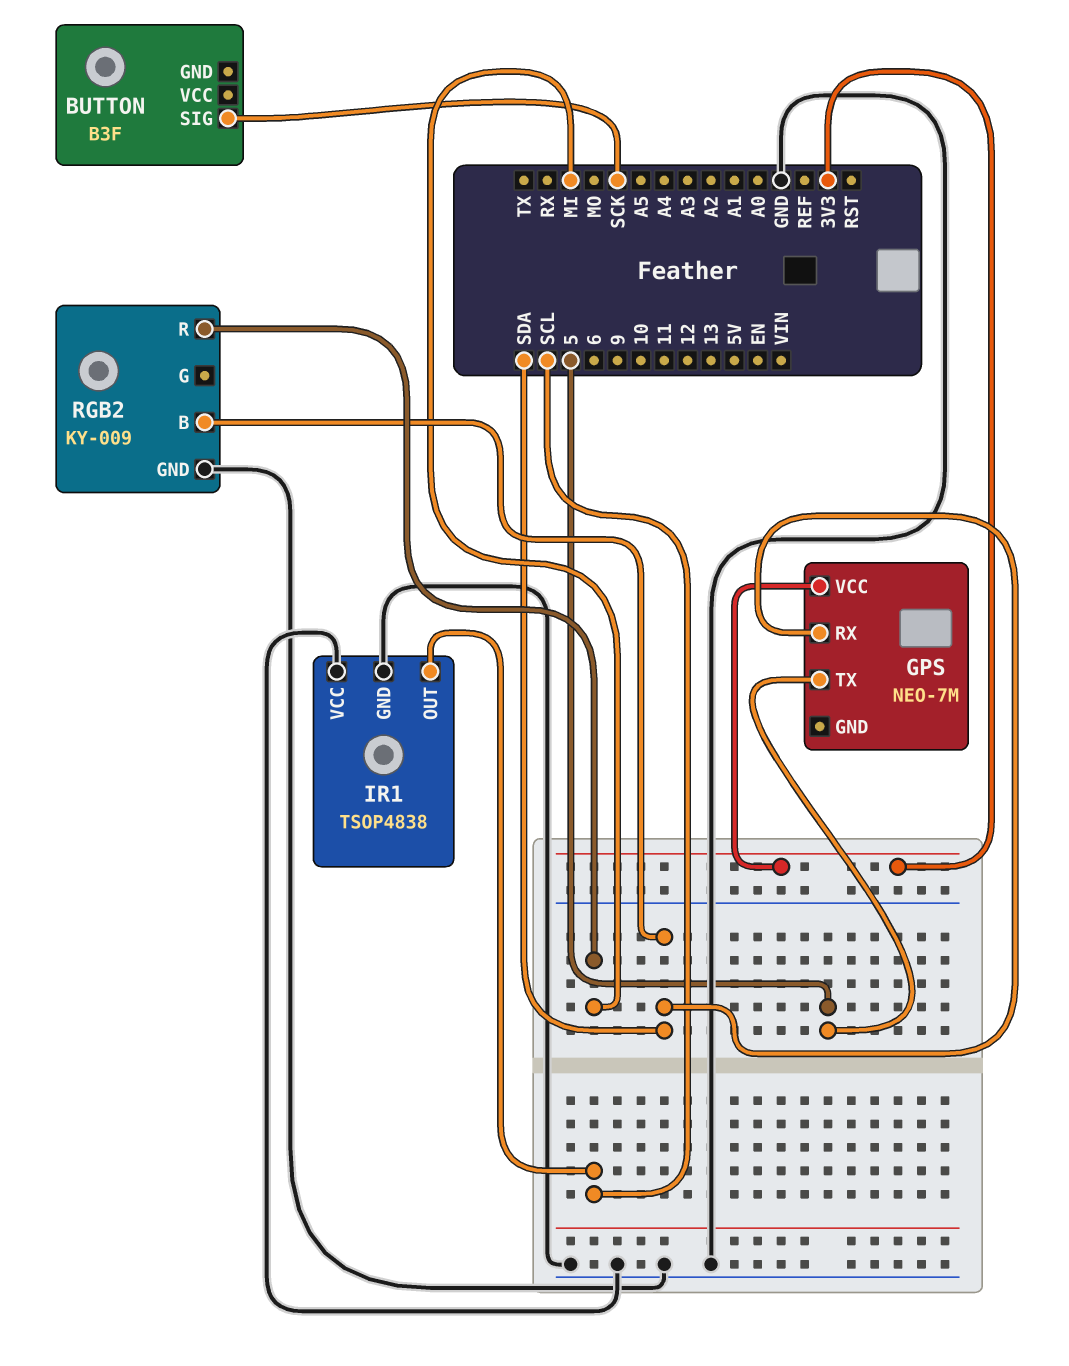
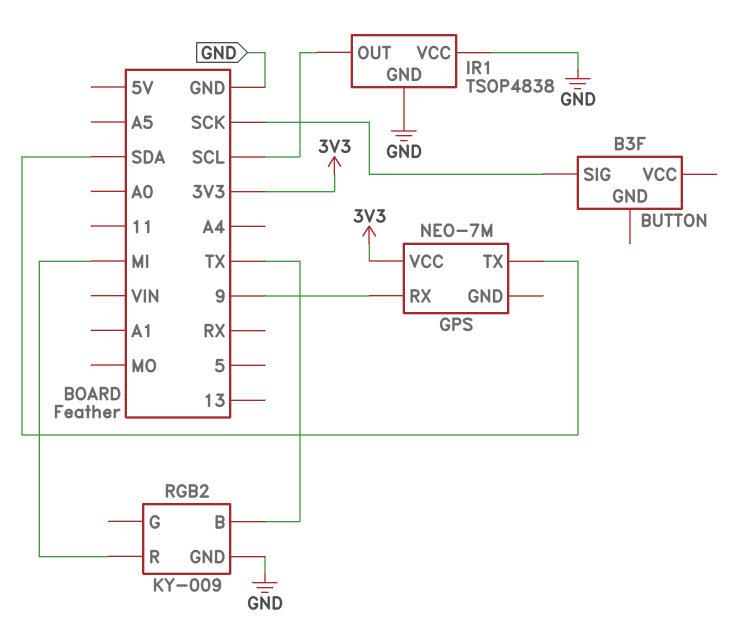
GPS pin RX: SDA -> 9
GPS pin TX: 5 -> SDA
RGB2 pin B: SDA -> TX

